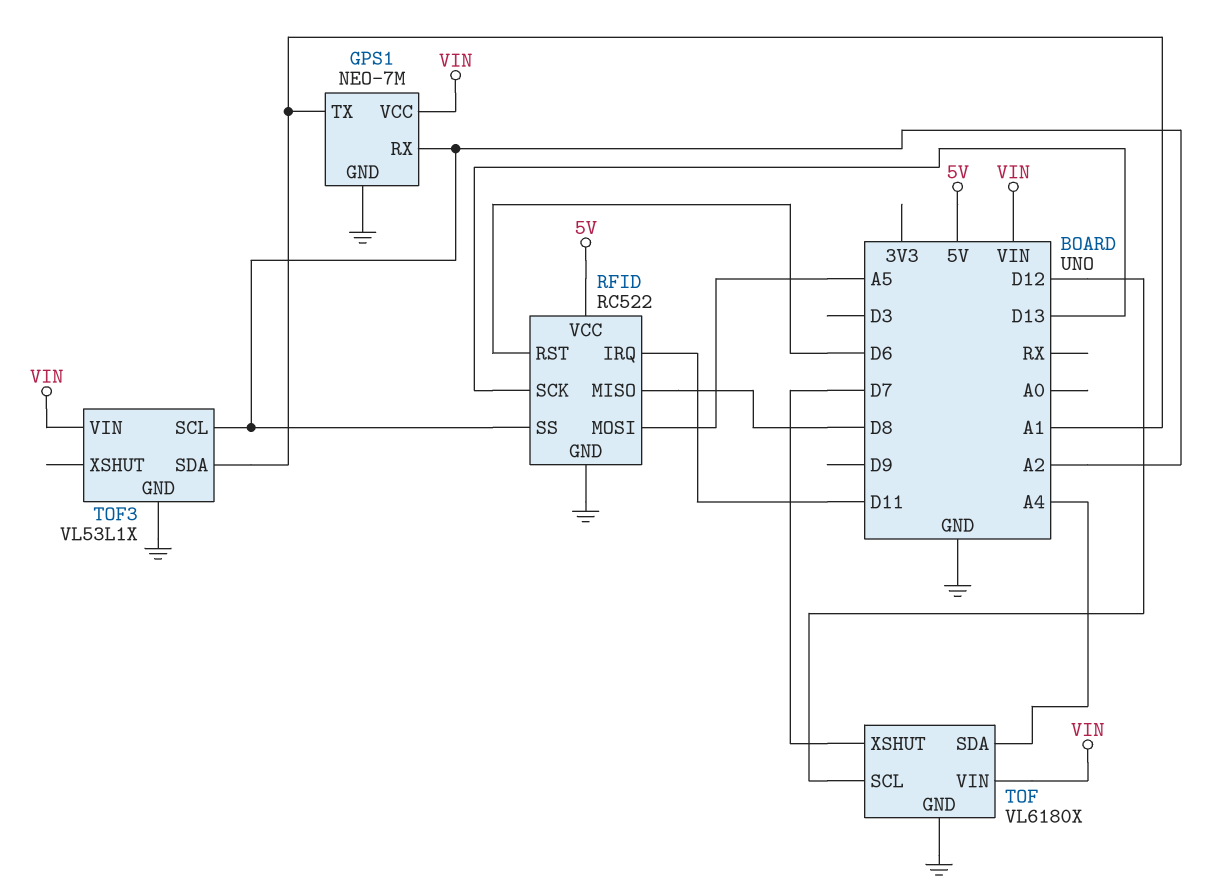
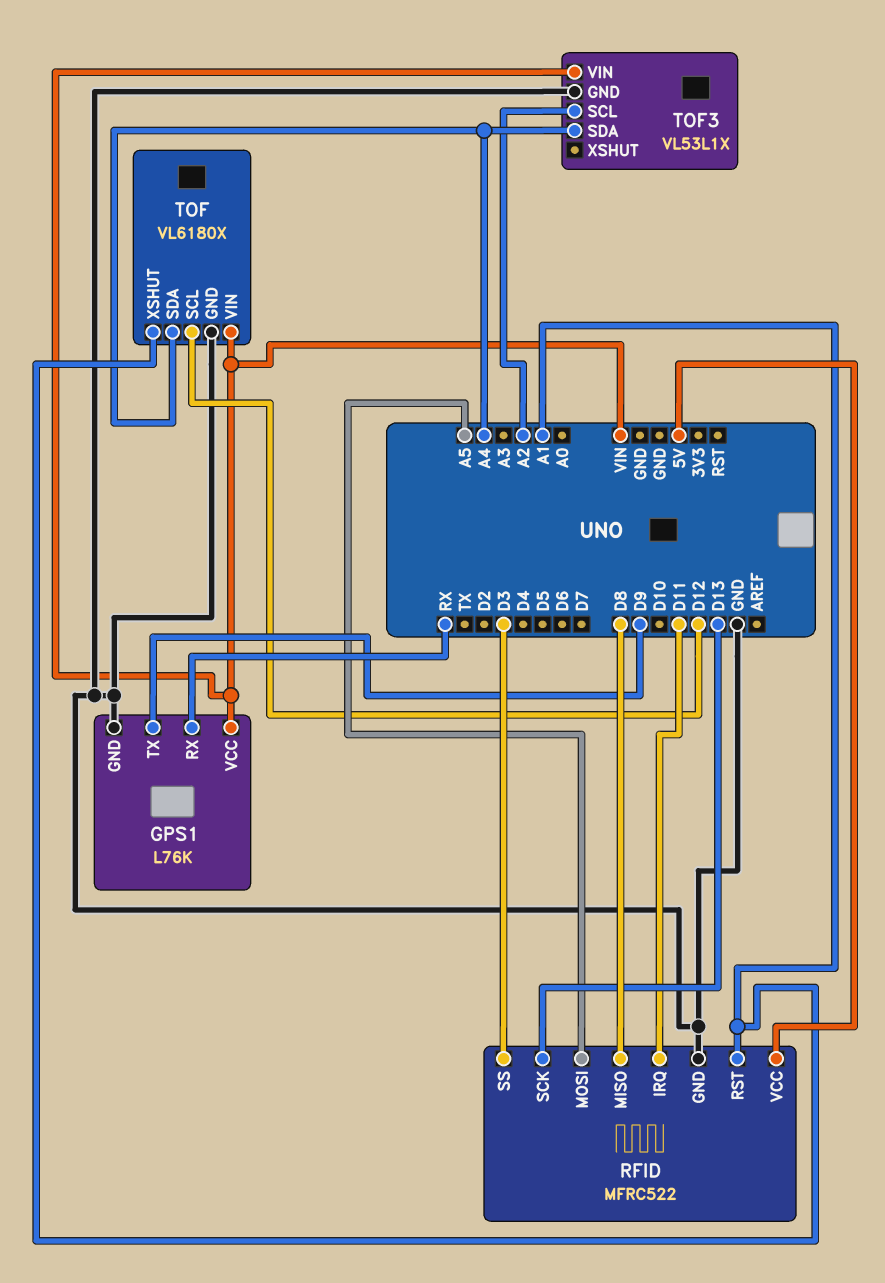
GPS1: NEO-7M -> L76K
GPS1 pin RX: A2 -> RX
GPS1 pin TX: A1 -> D9
RFID: RC522 -> MFRC522
RFID pin RST: D6 -> A1
RFID pin SS: A2 -> D3
TOF pin XSHUT: D7 -> A1
TOF3 pin SDA: A1 -> A4

